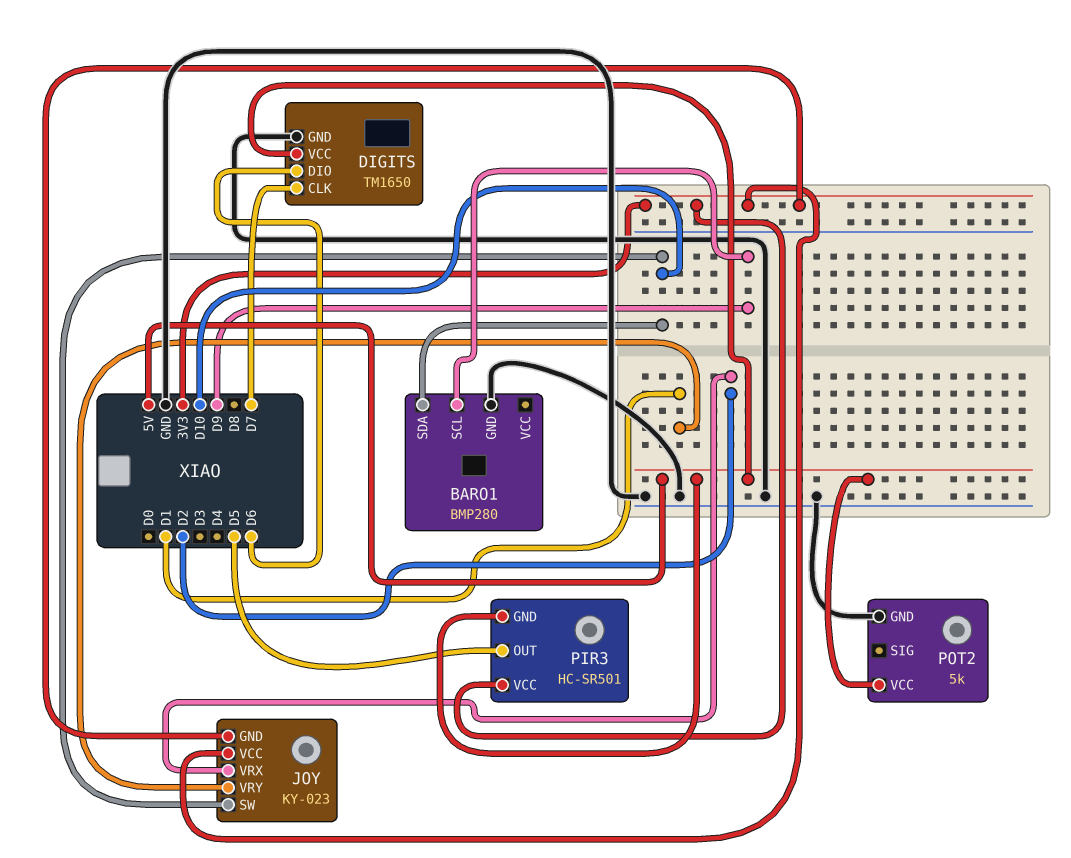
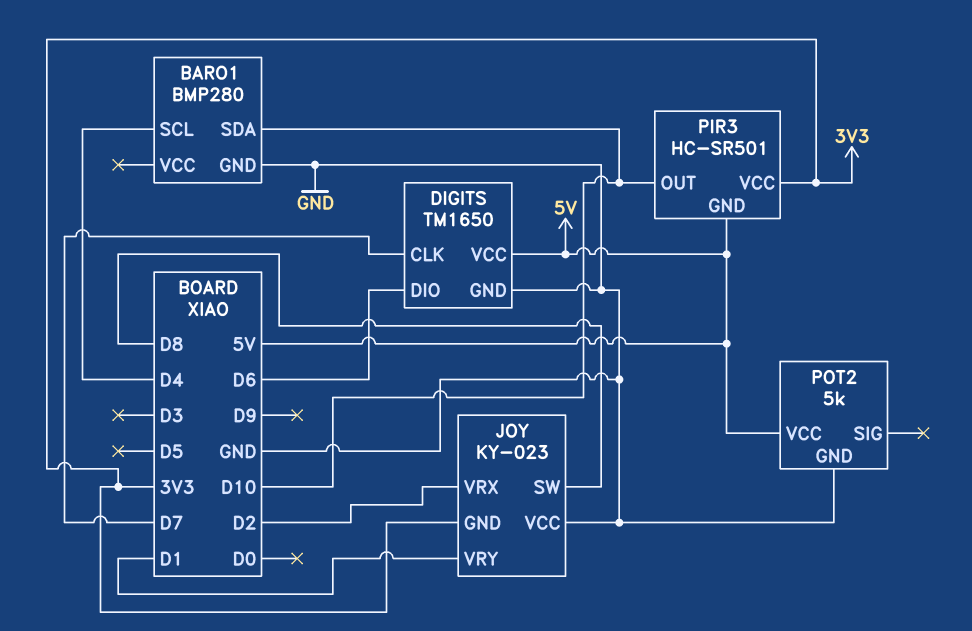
BARO1 pin SCL: D9 -> D4
JOY pin SW: D10 -> D8
JOY pin VCC: 3V3 -> GND
PIR3 pin OUT: D5 -> D10

